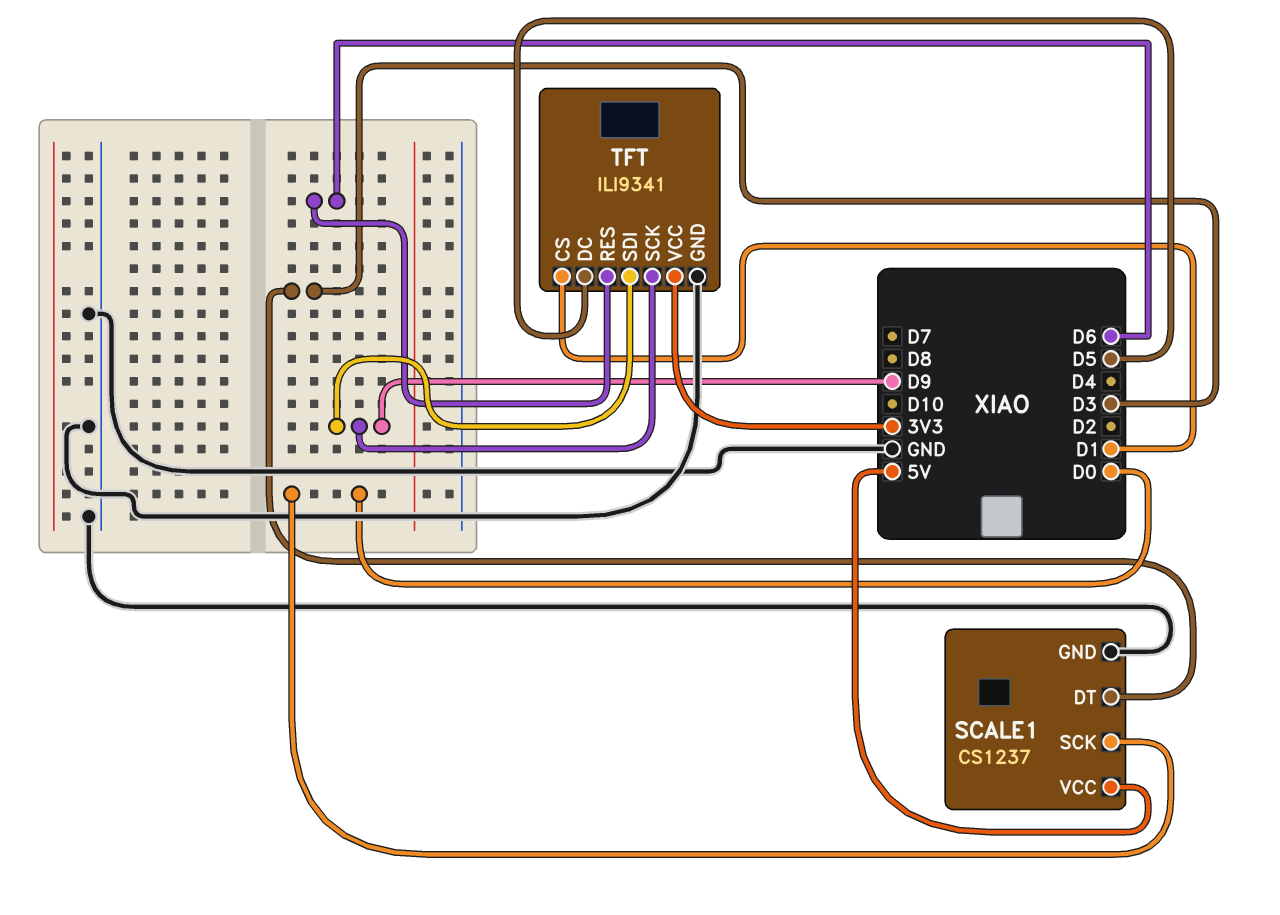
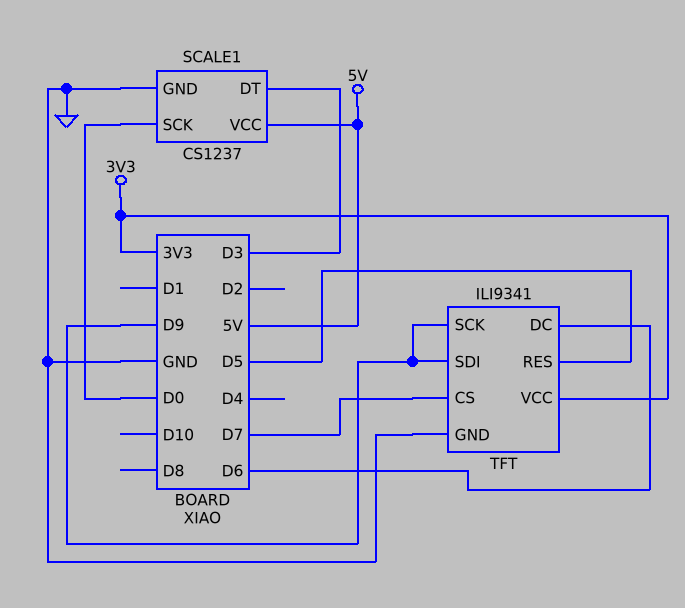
TFT pin CS: D1 -> D7
TFT pin DC: D5 -> D6
TFT pin RES: D6 -> D5

